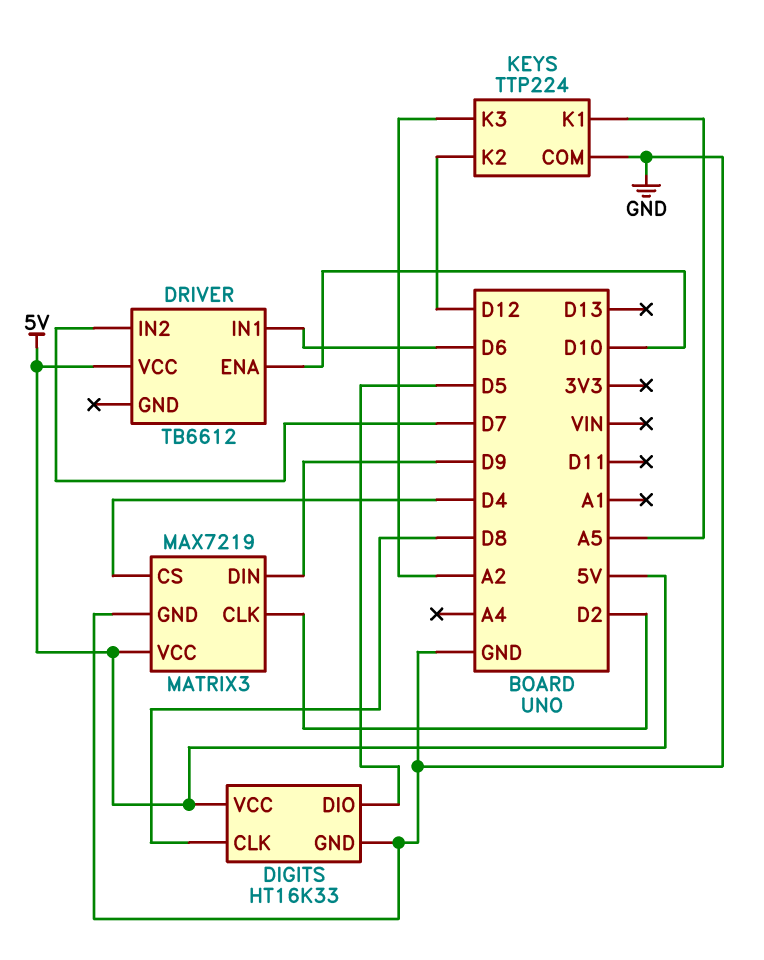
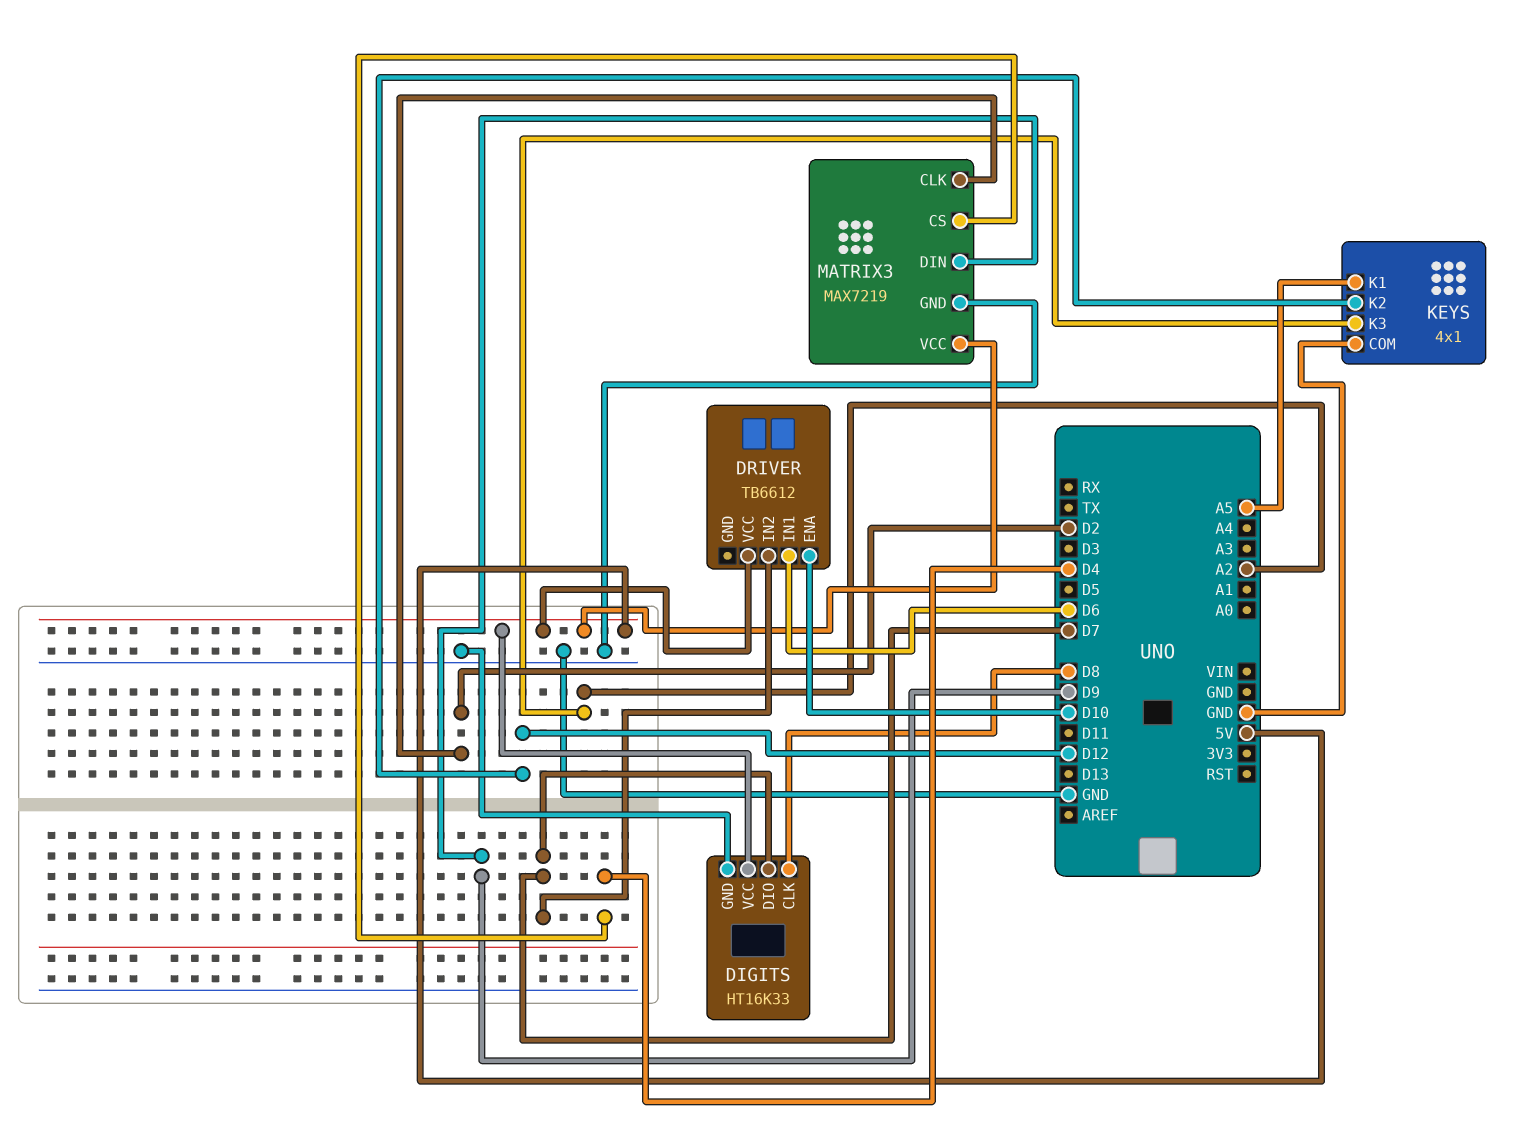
DIGITS pin DIO: D5 -> D7
KEYS: TTP224 -> 4x1

